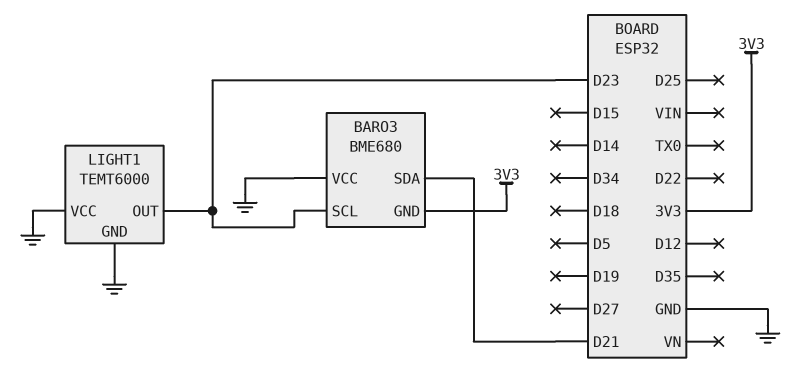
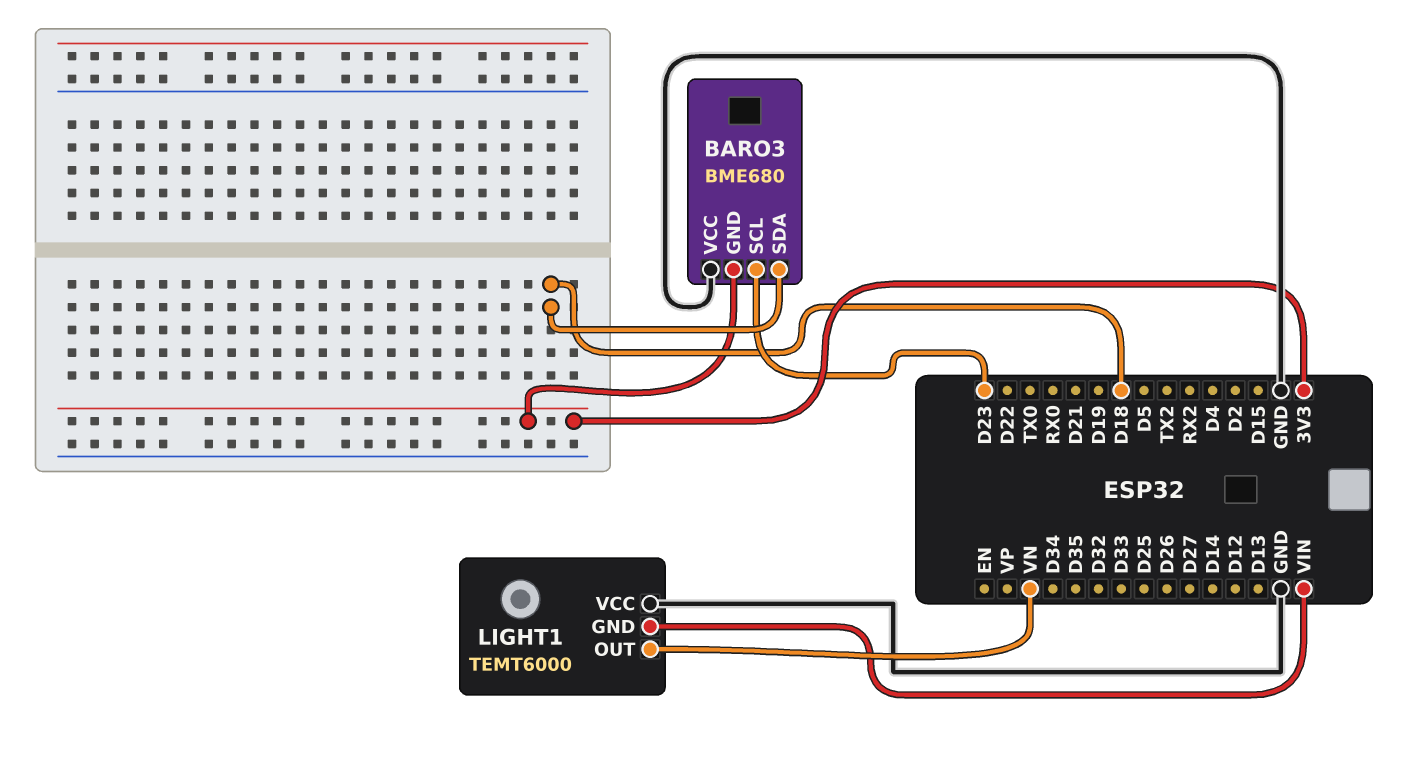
BARO3 pin SDA: D21 -> D18
LIGHT1 pin GND: GND -> VIN
LIGHT1 pin OUT: D23 -> VN

